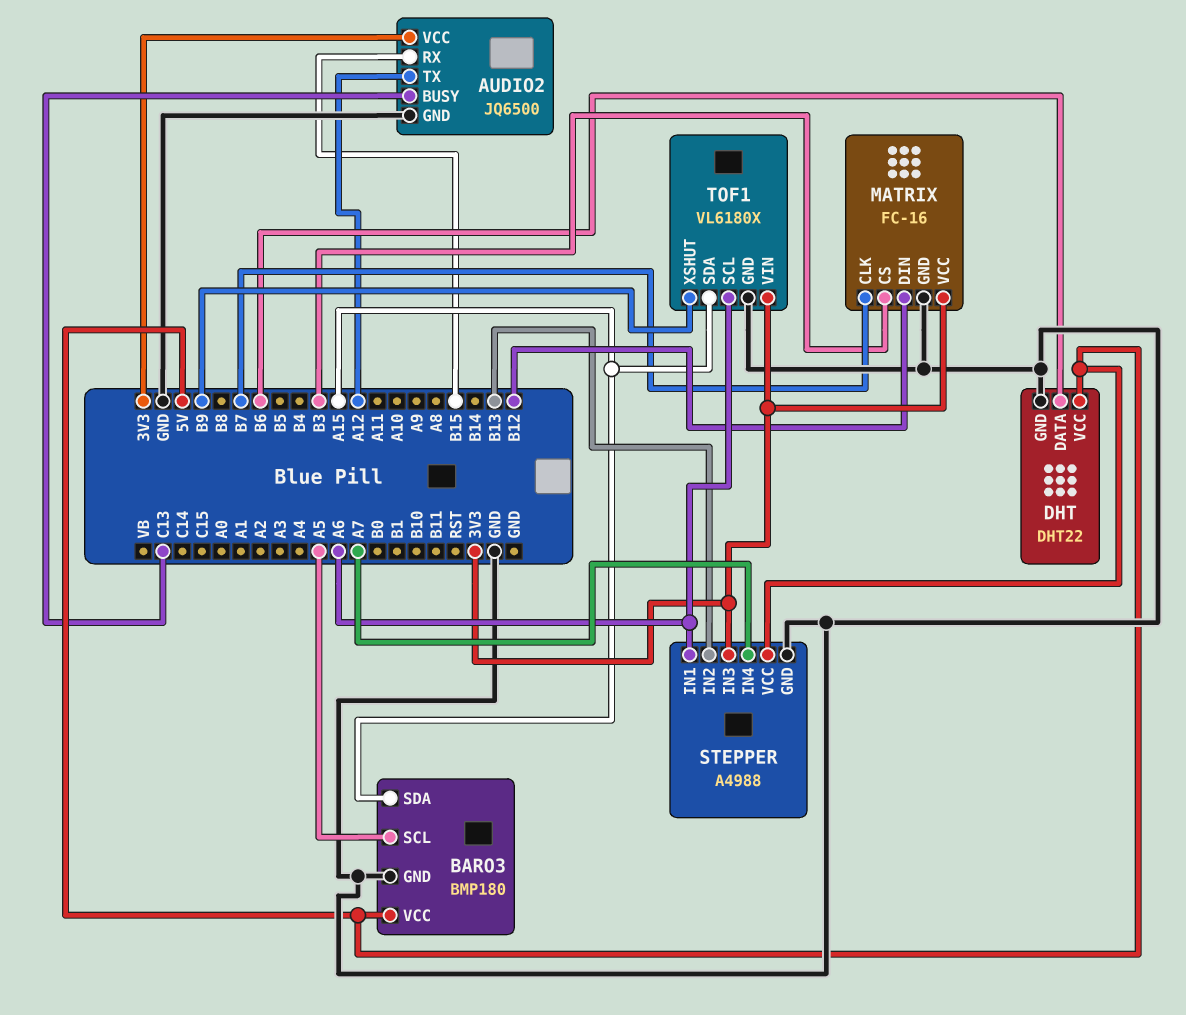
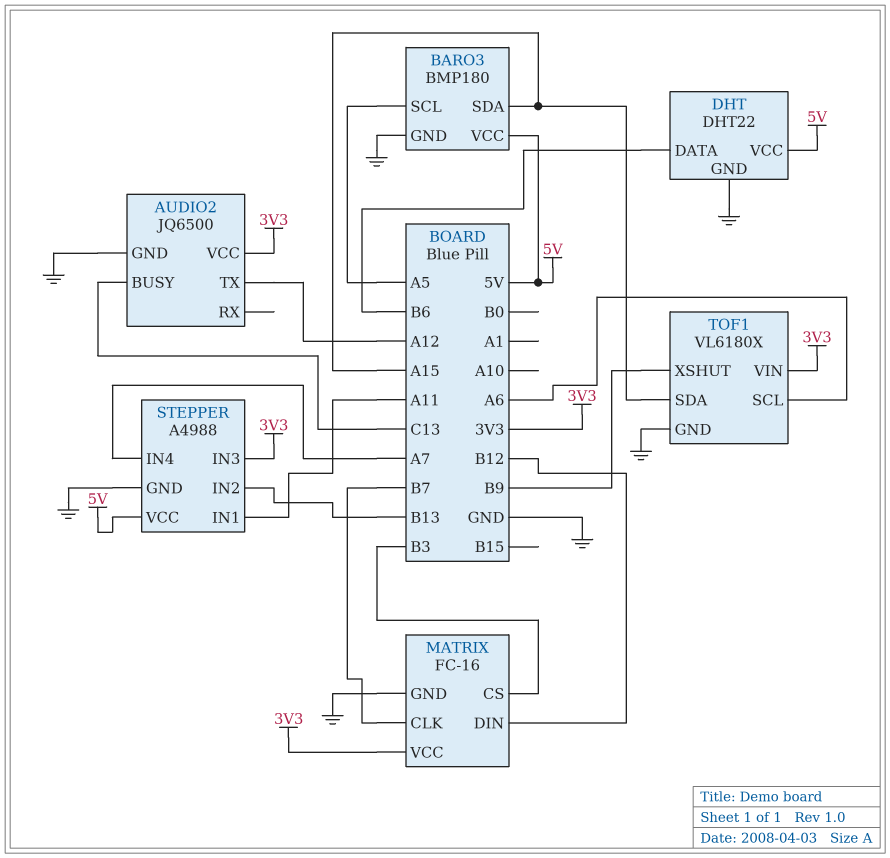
AUDIO2 pin RX: B15 -> none
STEPPER pin IN1: A6 -> A11

